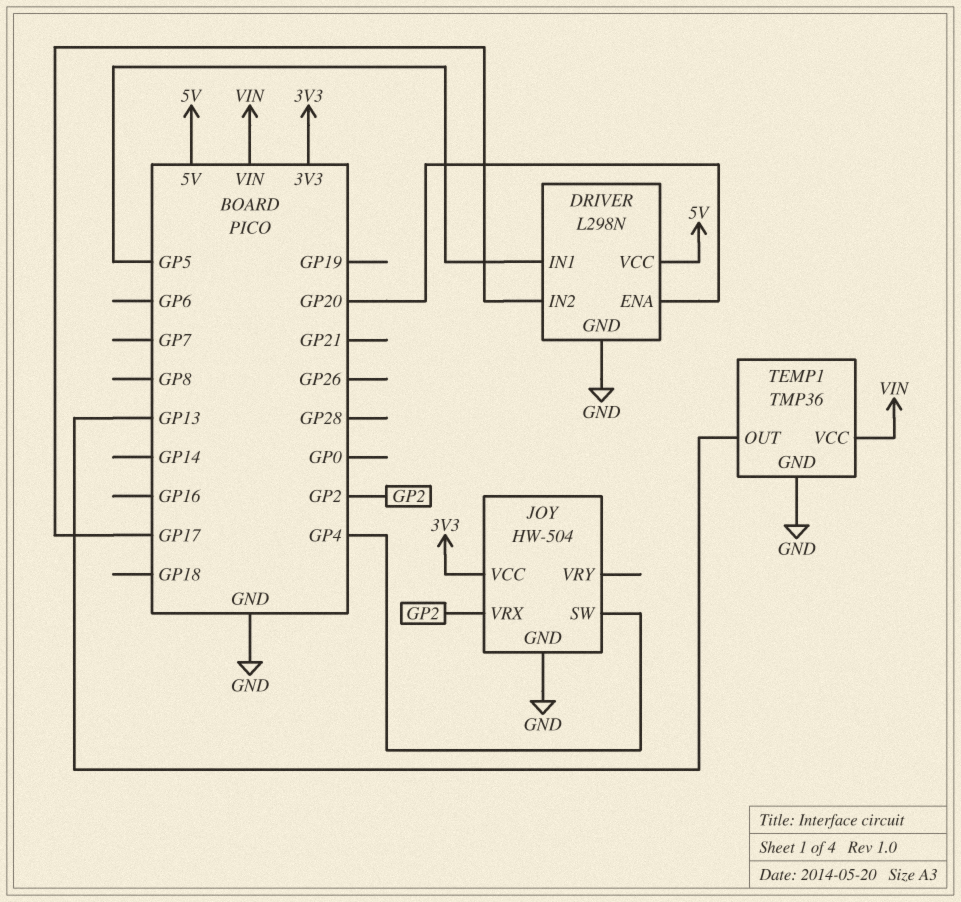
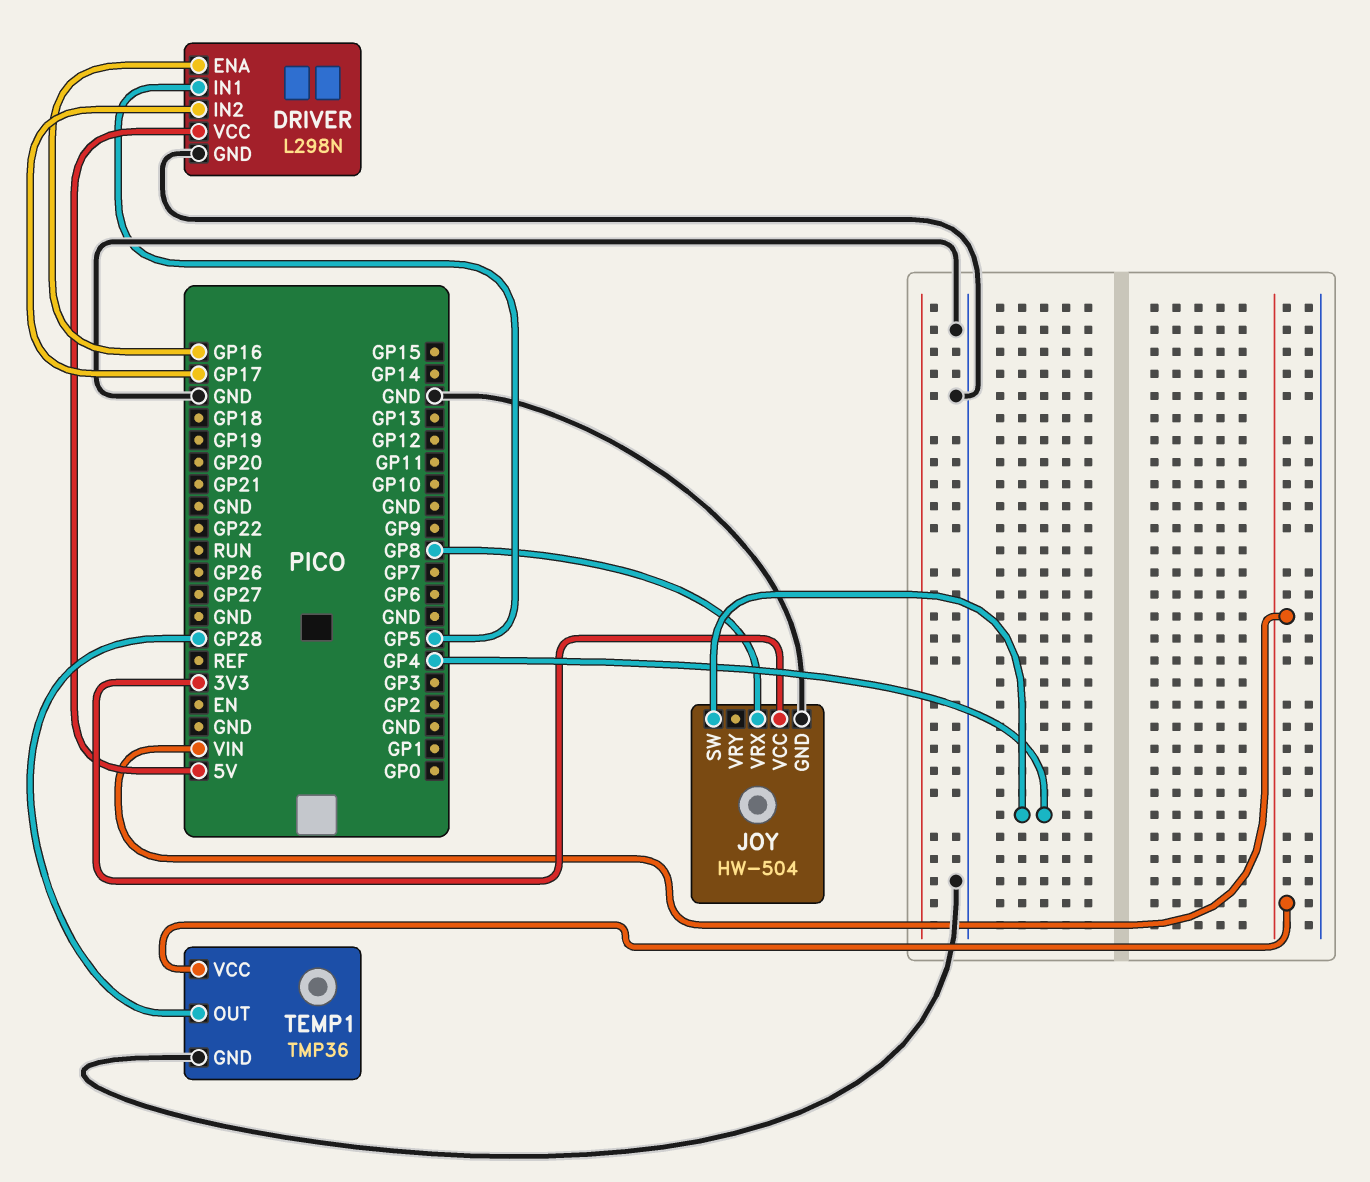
DRIVER pin ENA: GP20 -> GP16
JOY pin VRX: GP2 -> GP8
TEMP1 pin OUT: GP13 -> GP28

